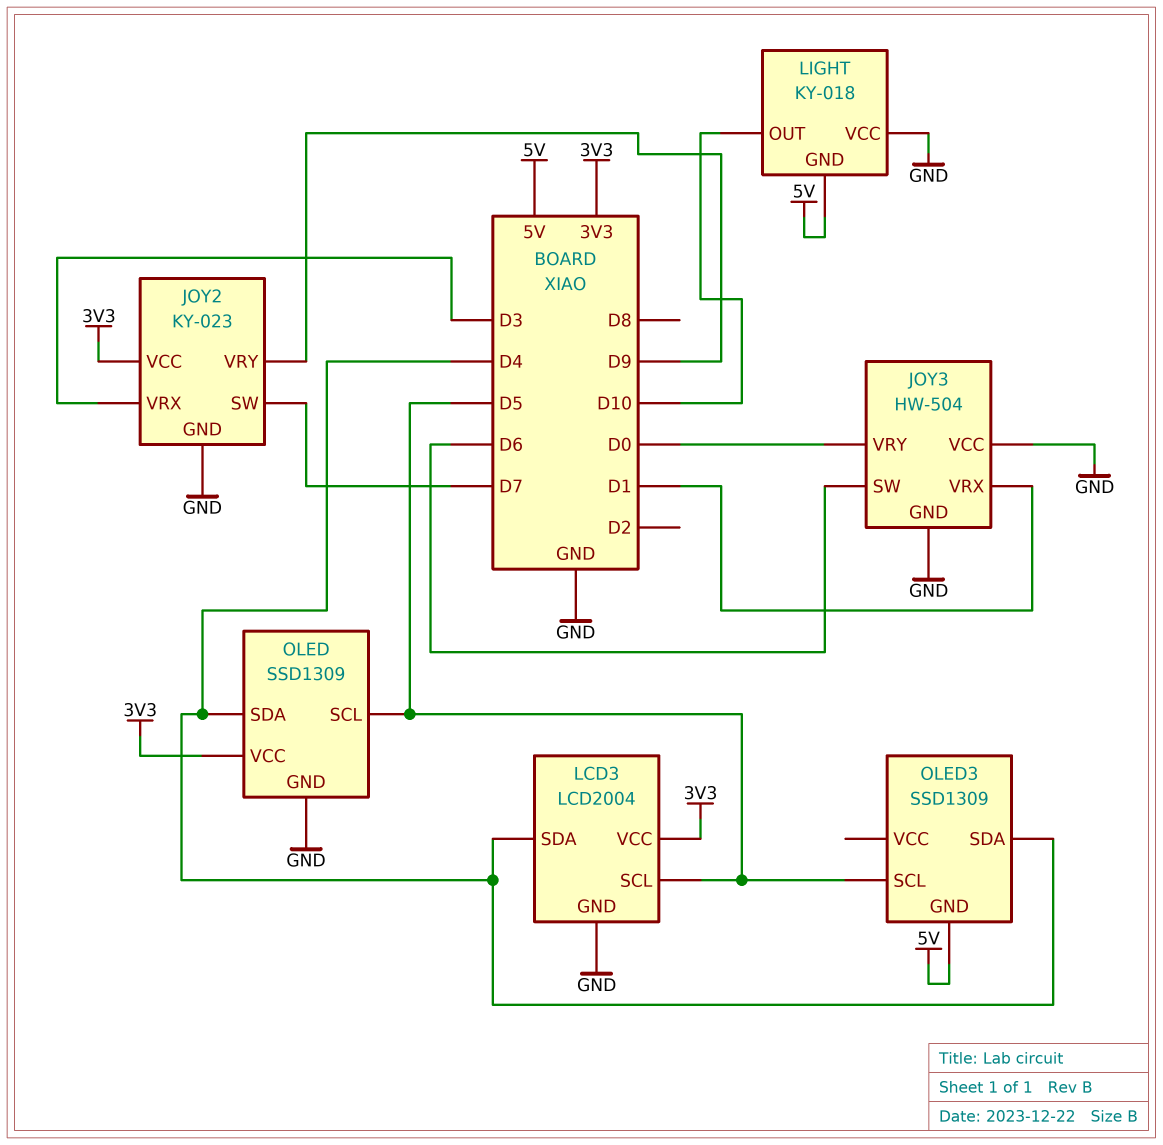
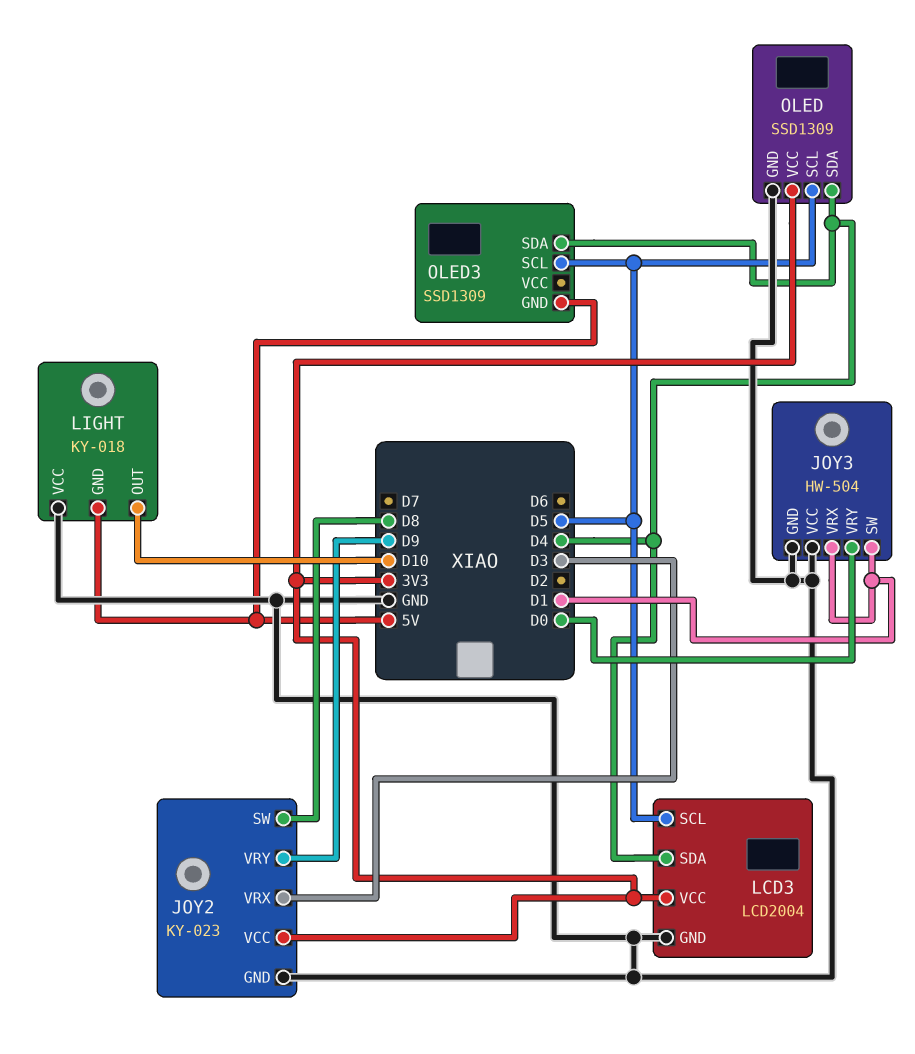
JOY2 pin SW: D7 -> D8
JOY3 pin SW: D6 -> D1

